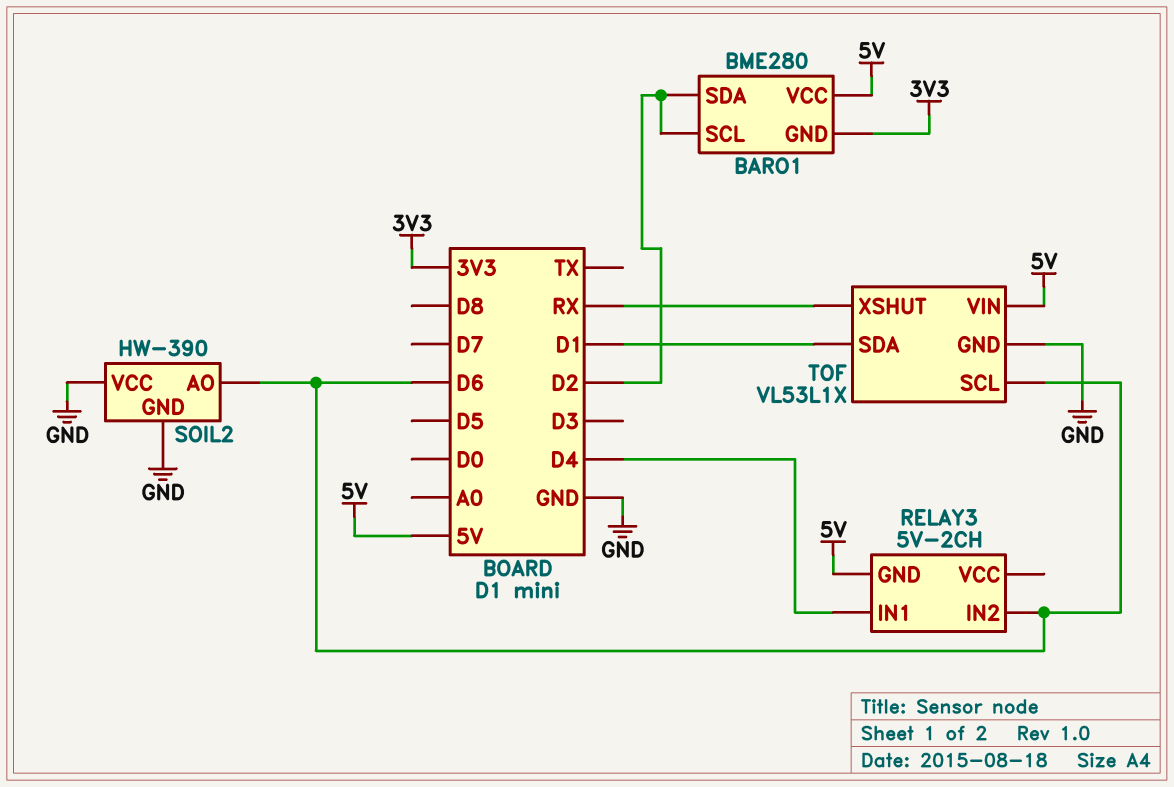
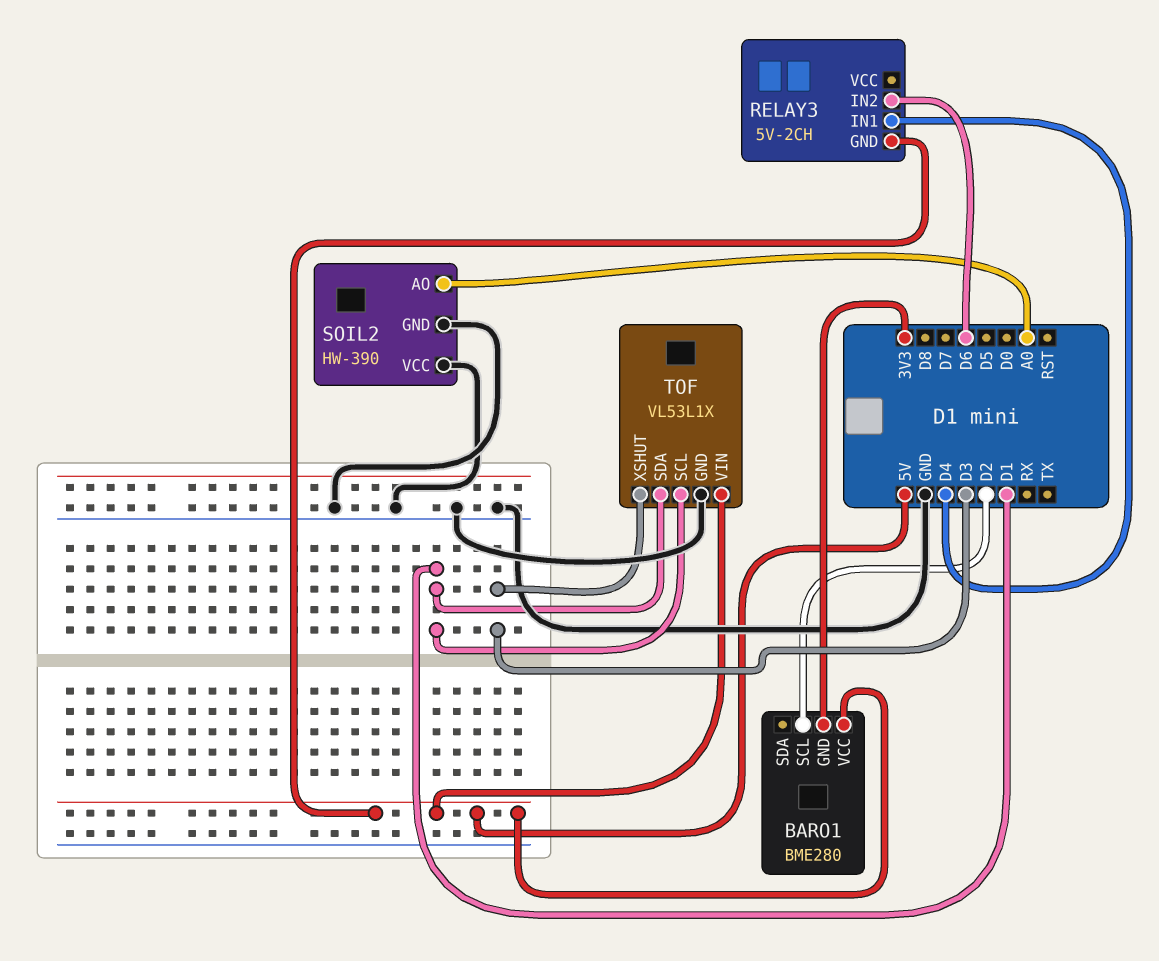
BARO1 pin SDA: D2 -> none
SOIL2 pin AO: D6 -> A0
TOF pin SCL: D6 -> D1
TOF pin XSHUT: RX -> D3

